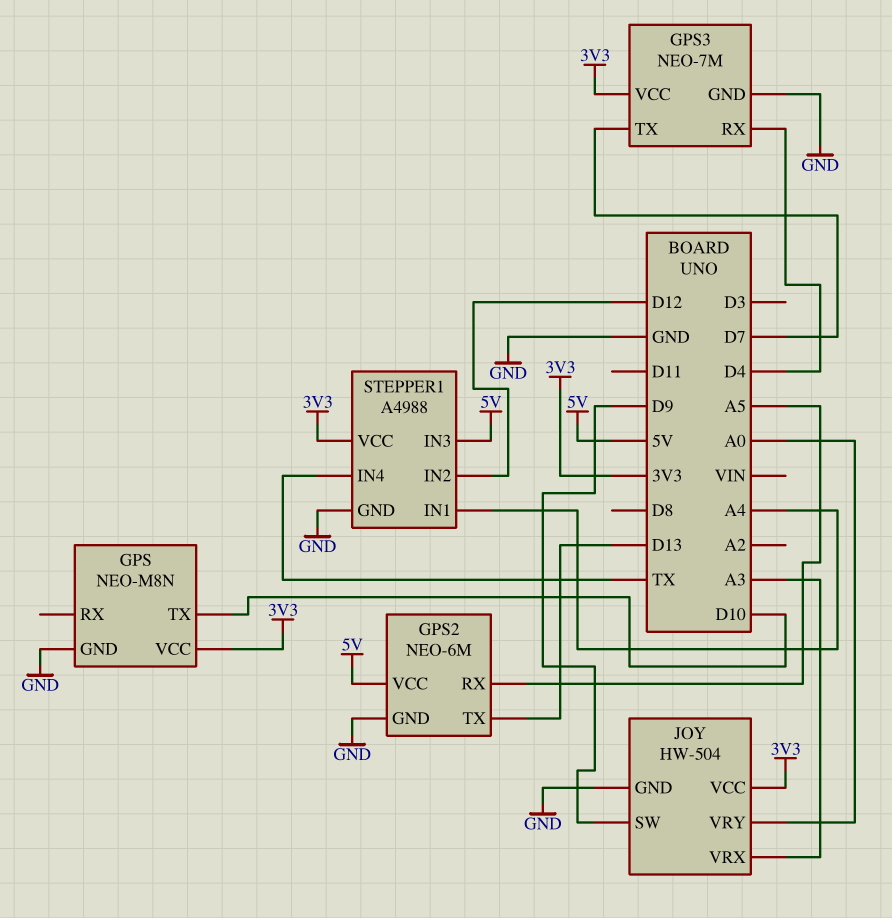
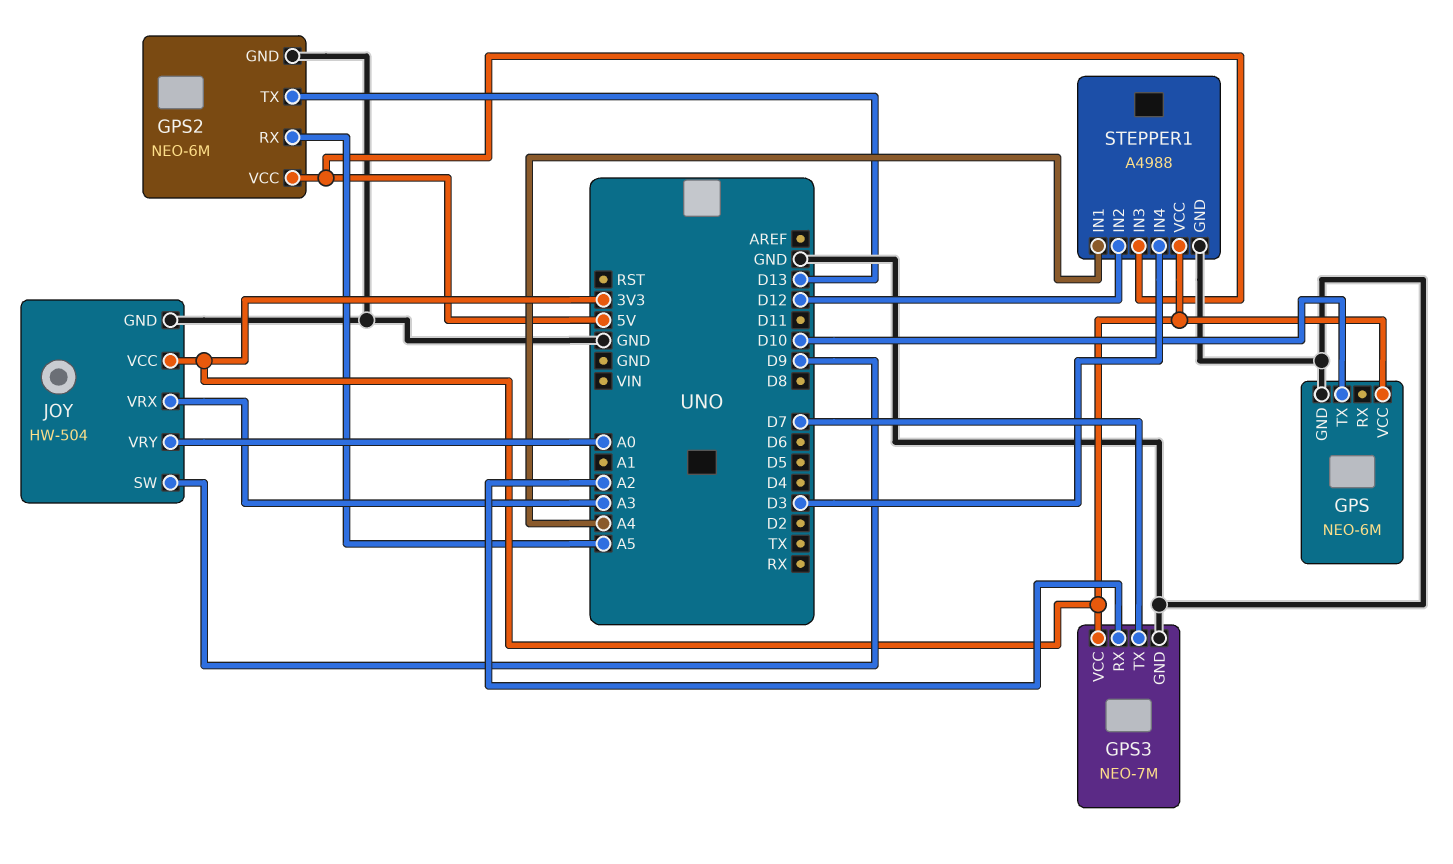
GPS: NEO-M8N -> NEO-6M
GPS3 pin RX: D4 -> A2
STEPPER1 pin IN4: TX -> D3

